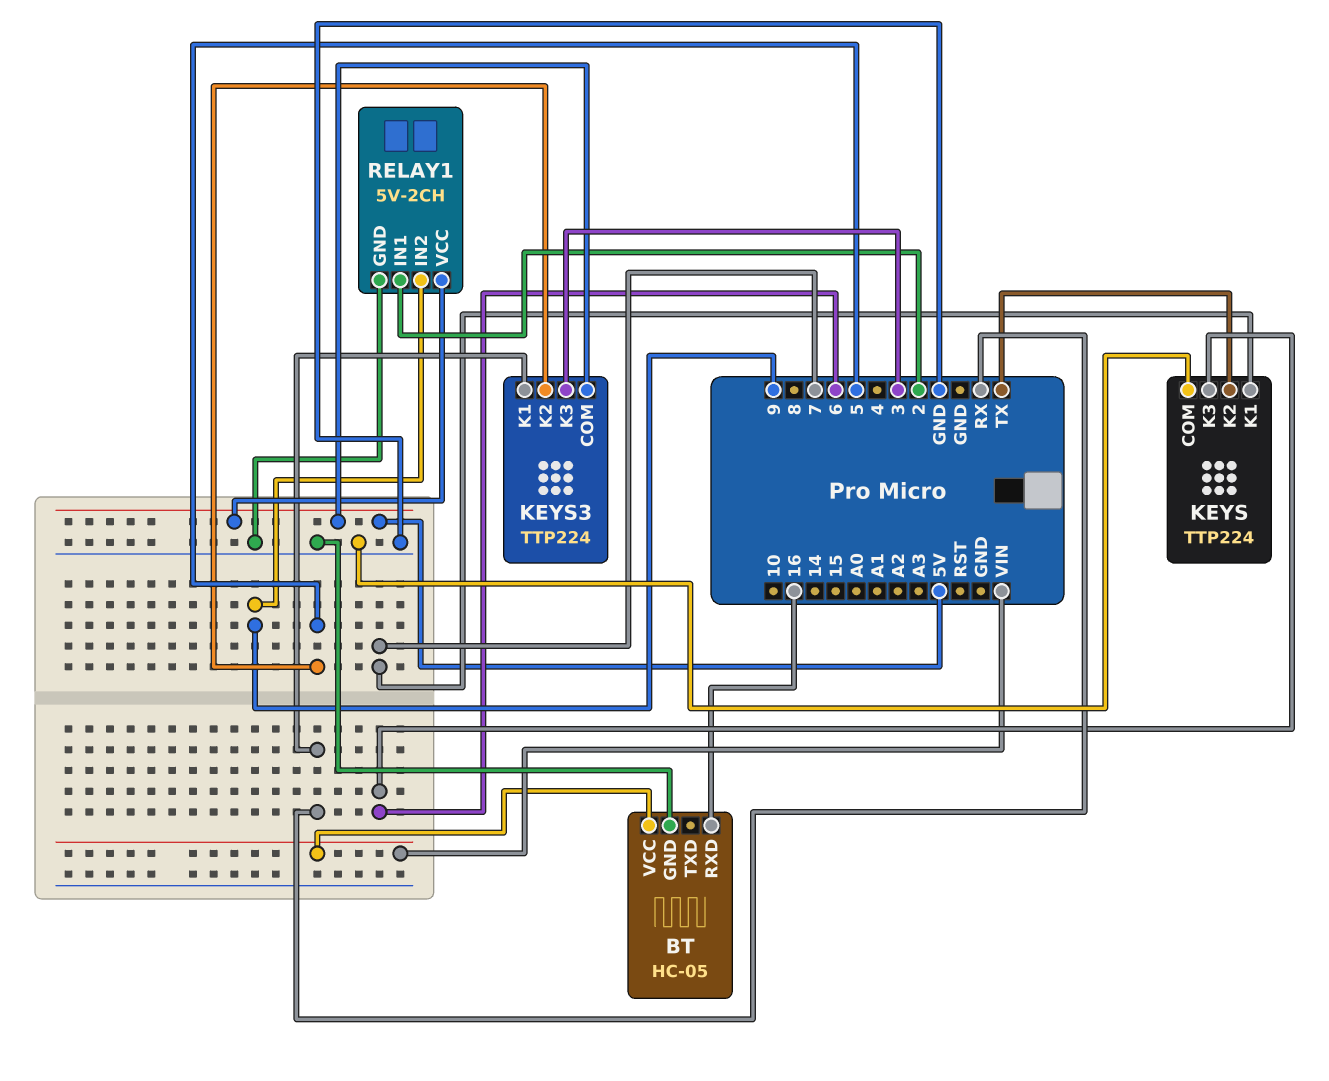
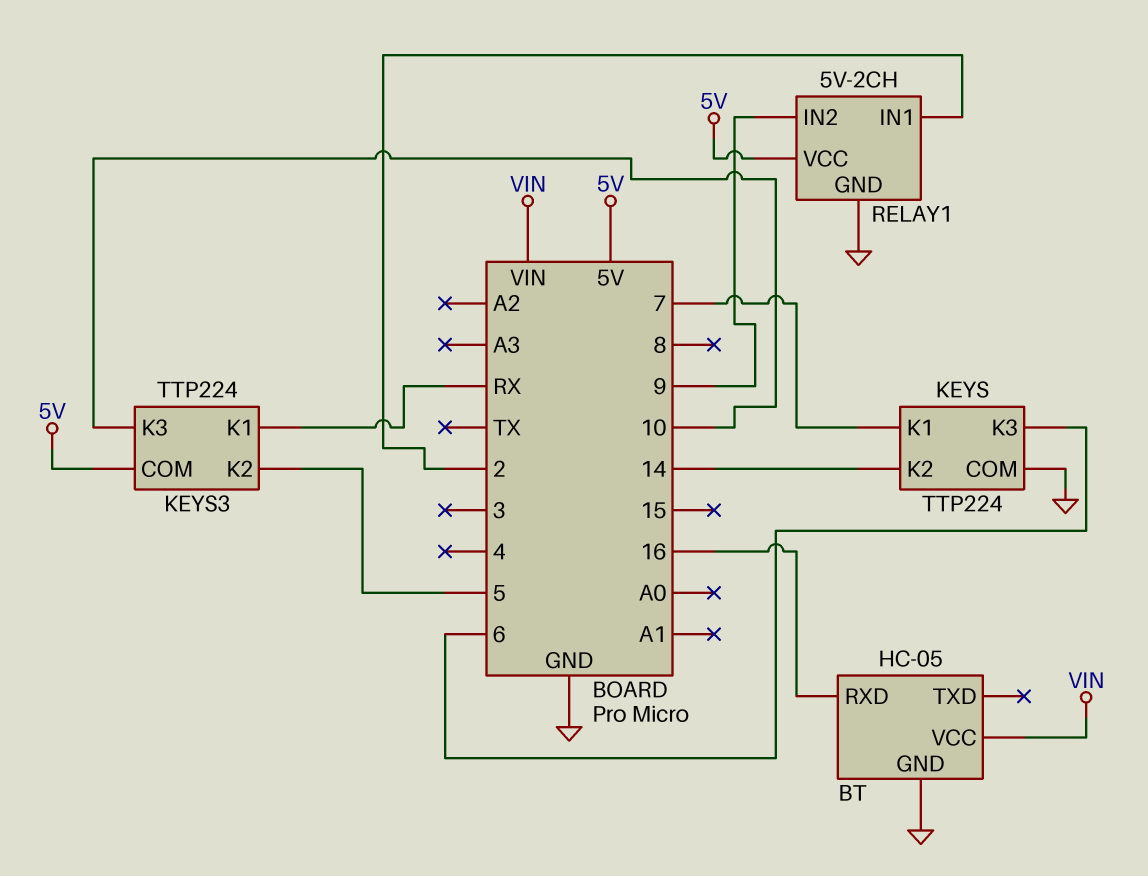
KEYS pin K2: TX -> 14
KEYS3 pin K3: 3 -> 10

